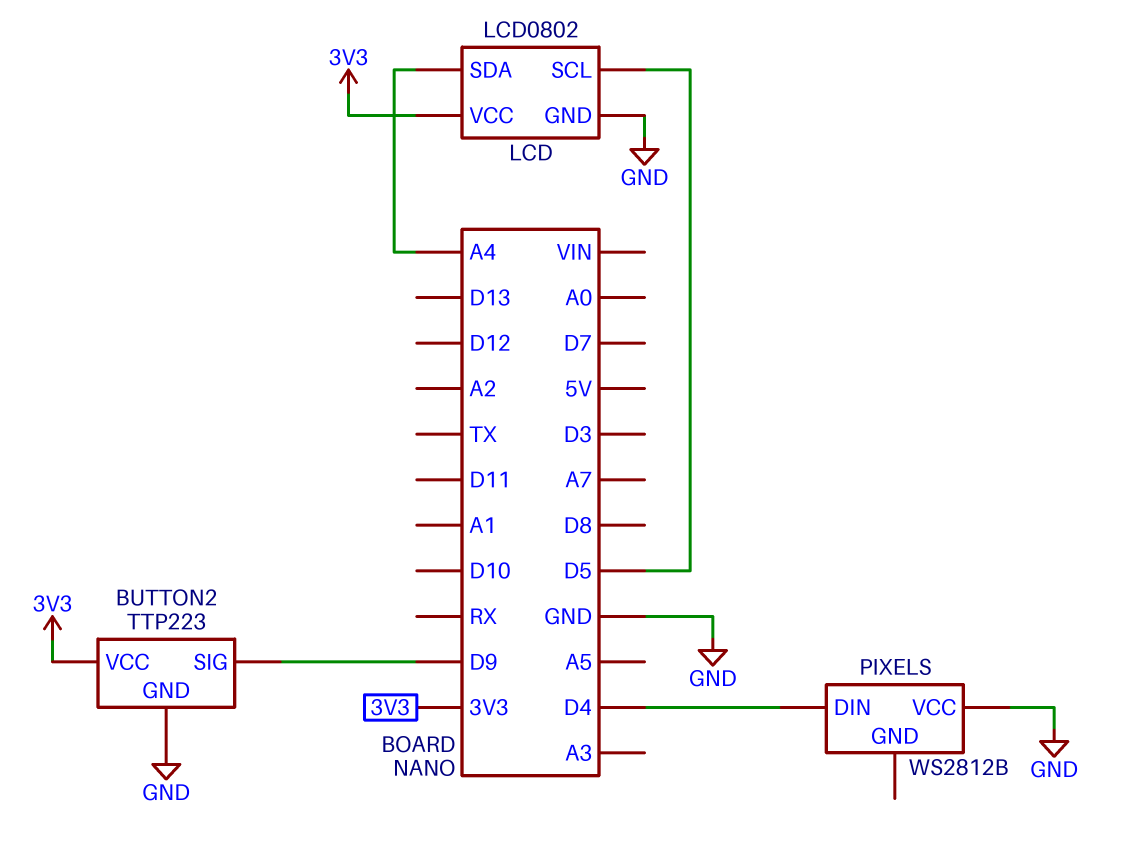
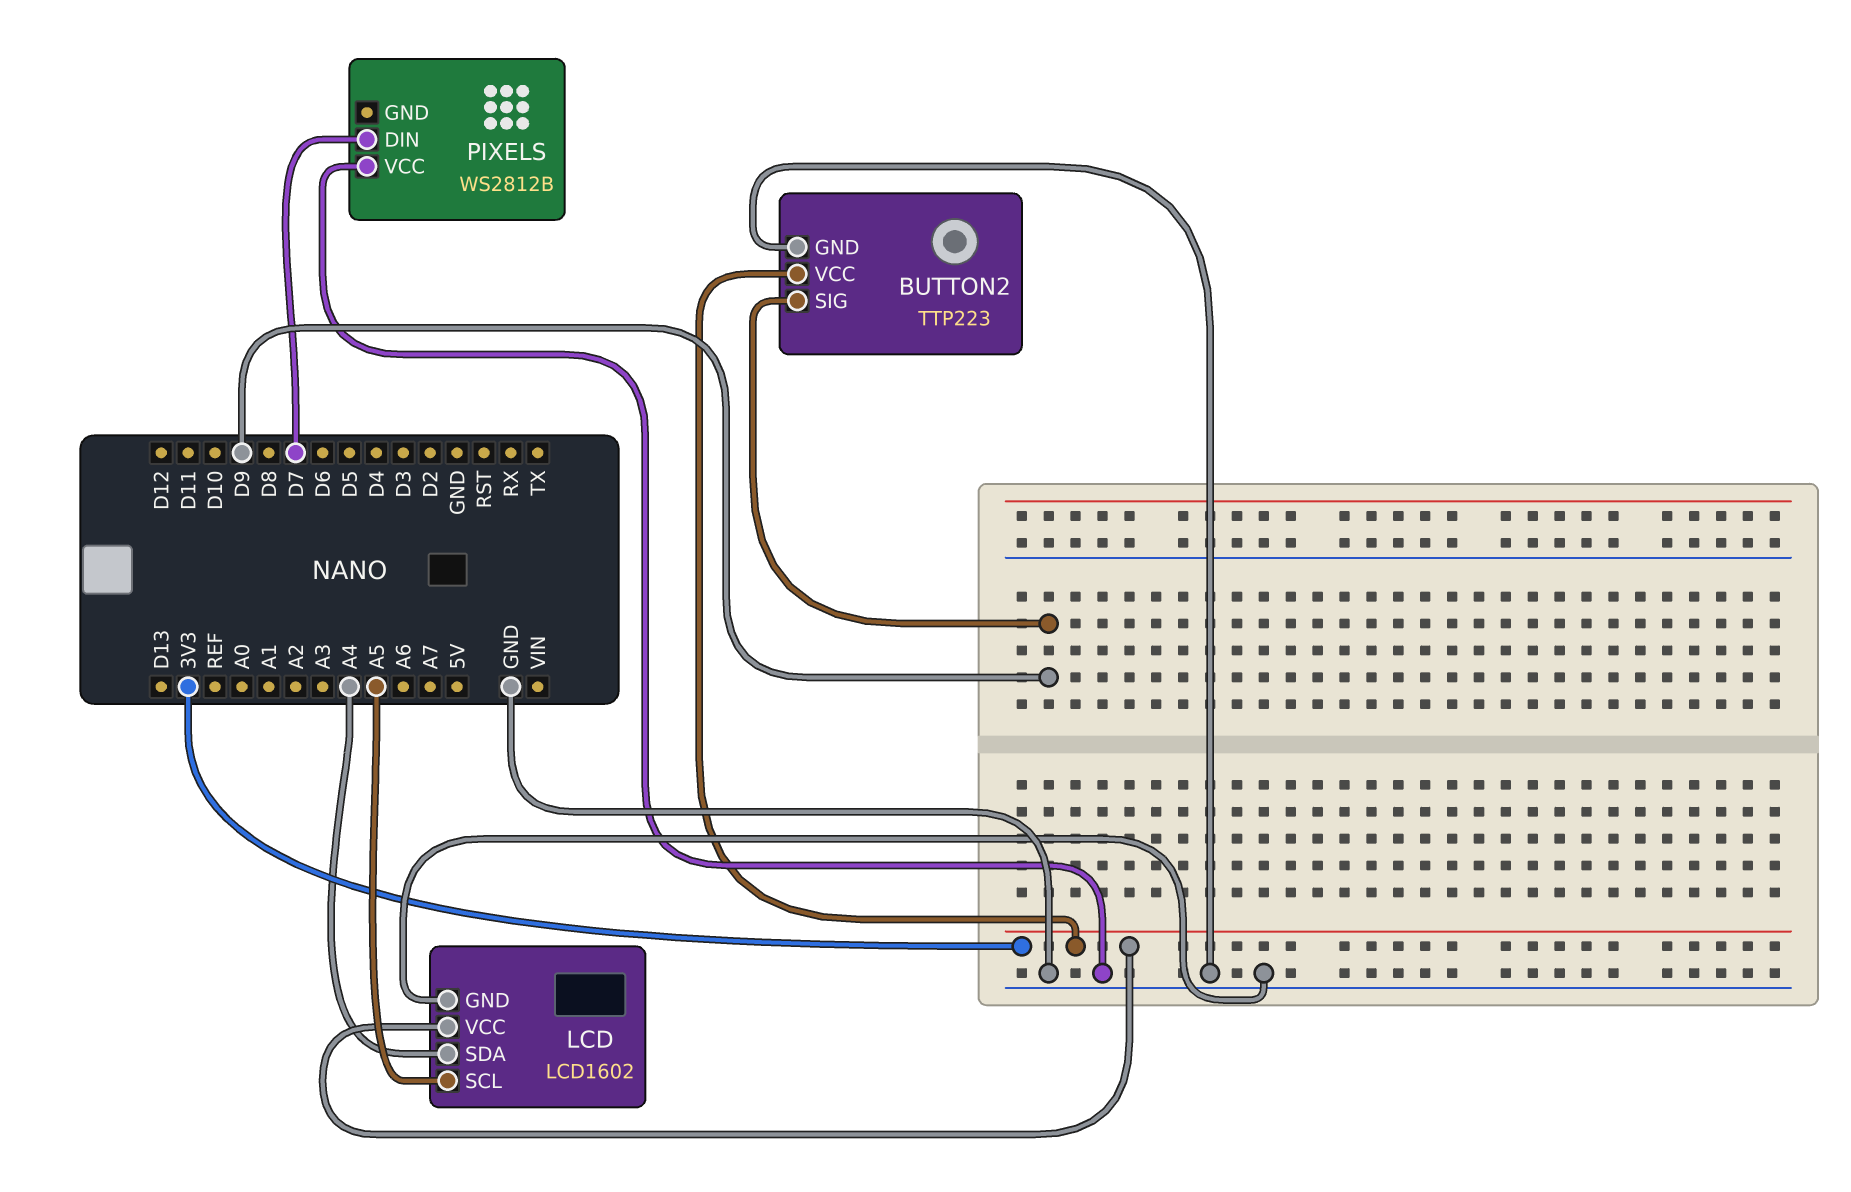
LCD: LCD0802 -> LCD1602
LCD pin SCL: D5 -> A5
PIXELS pin DIN: D4 -> D7

